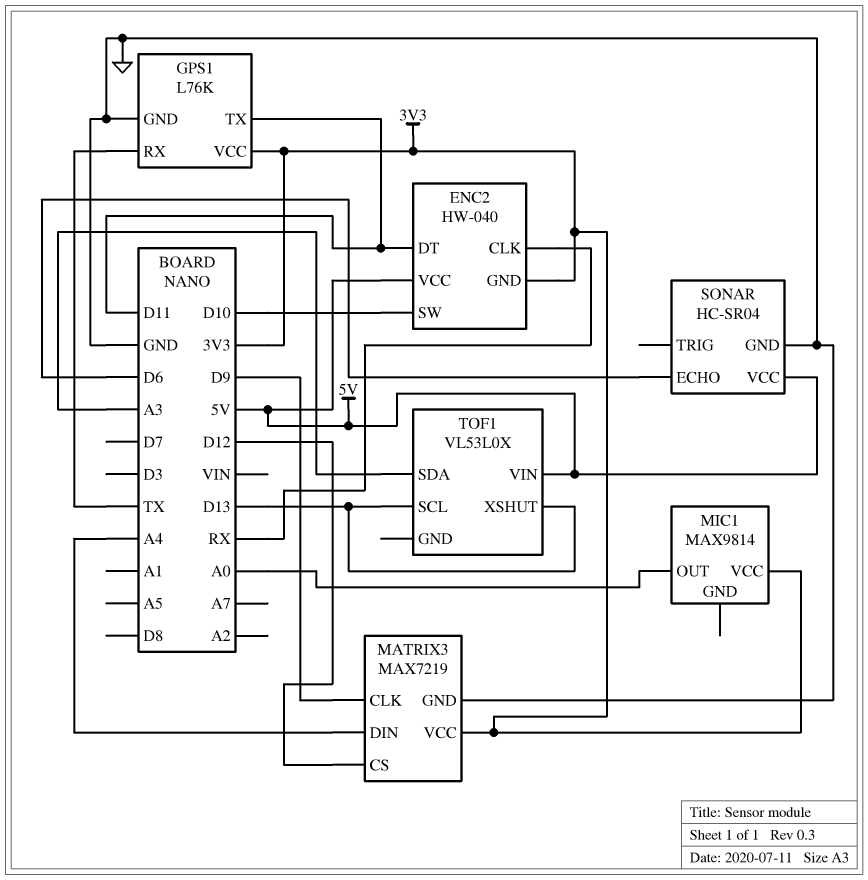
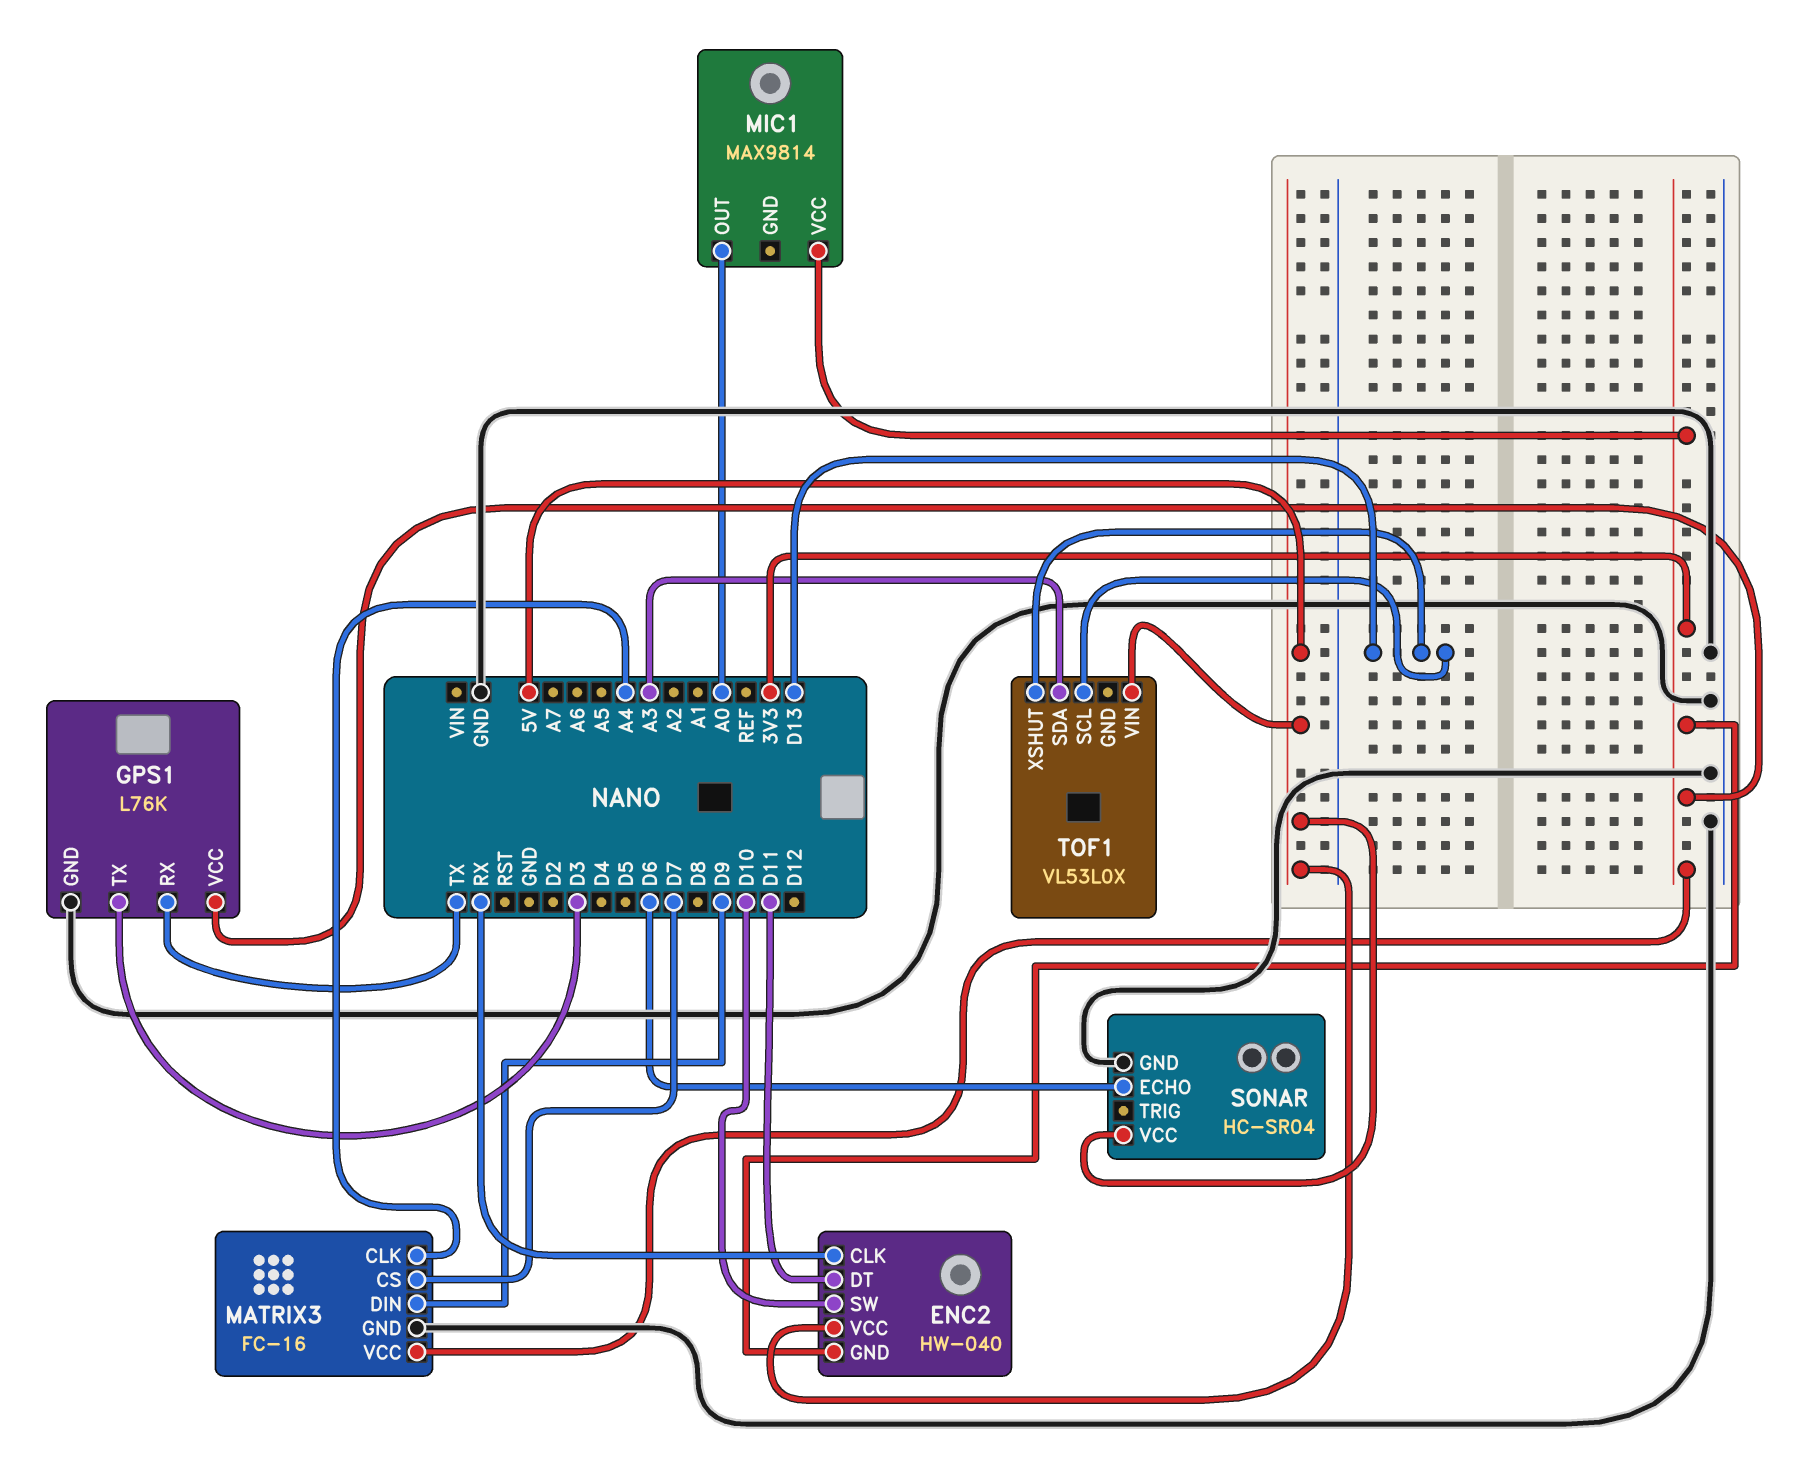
GPS1 pin TX: D11 -> D3
MATRIX3: MAX7219 -> FC-16
MATRIX3 pin CLK: D9 -> A4
MATRIX3 pin CS: D12 -> D7
MATRIX3 pin DIN: A4 -> D9

